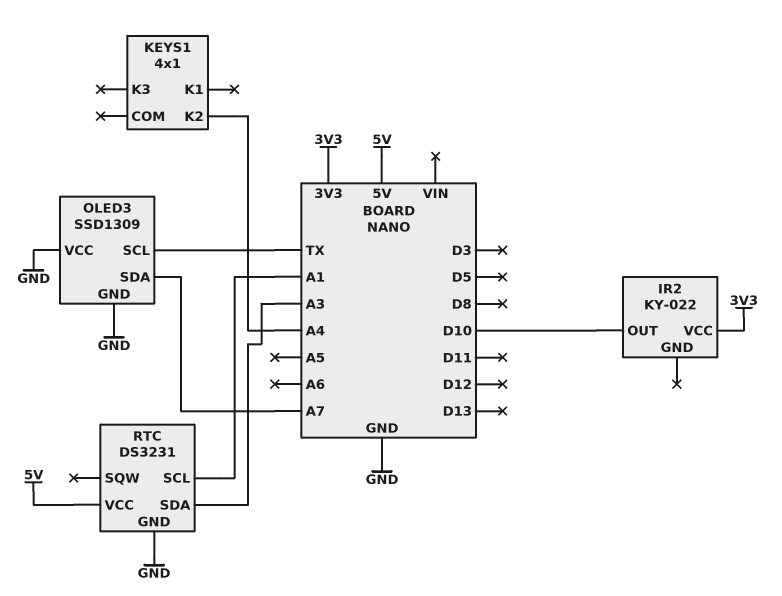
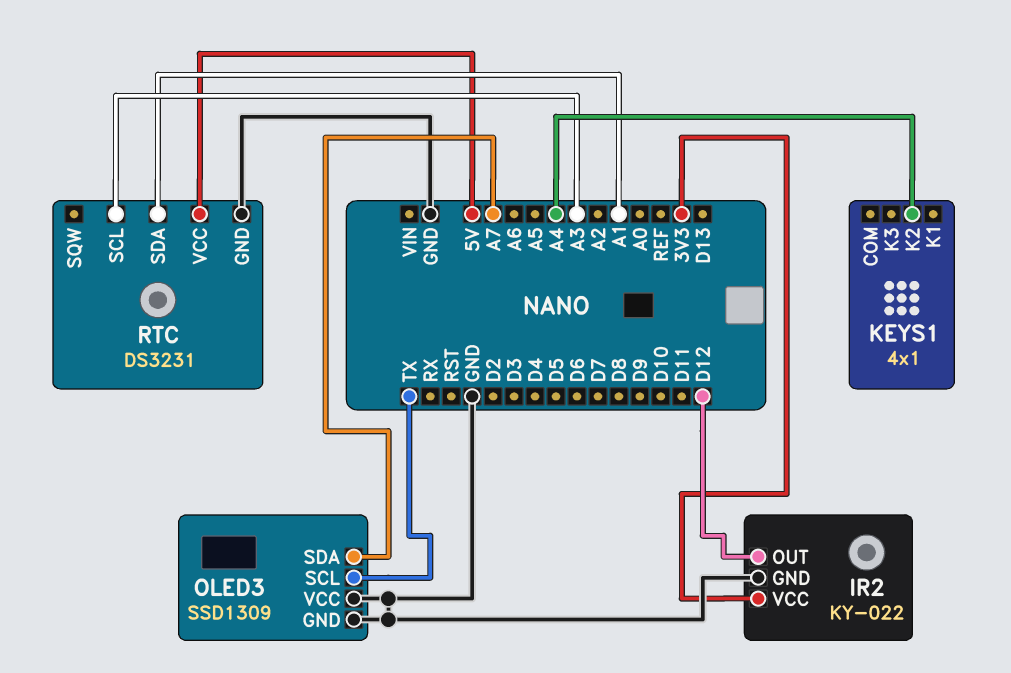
IR2 pin GND: none -> GND
IR2 pin OUT: D10 -> D12
RTC pin SCL: A1 -> A3
RTC pin SDA: A3 -> A1

